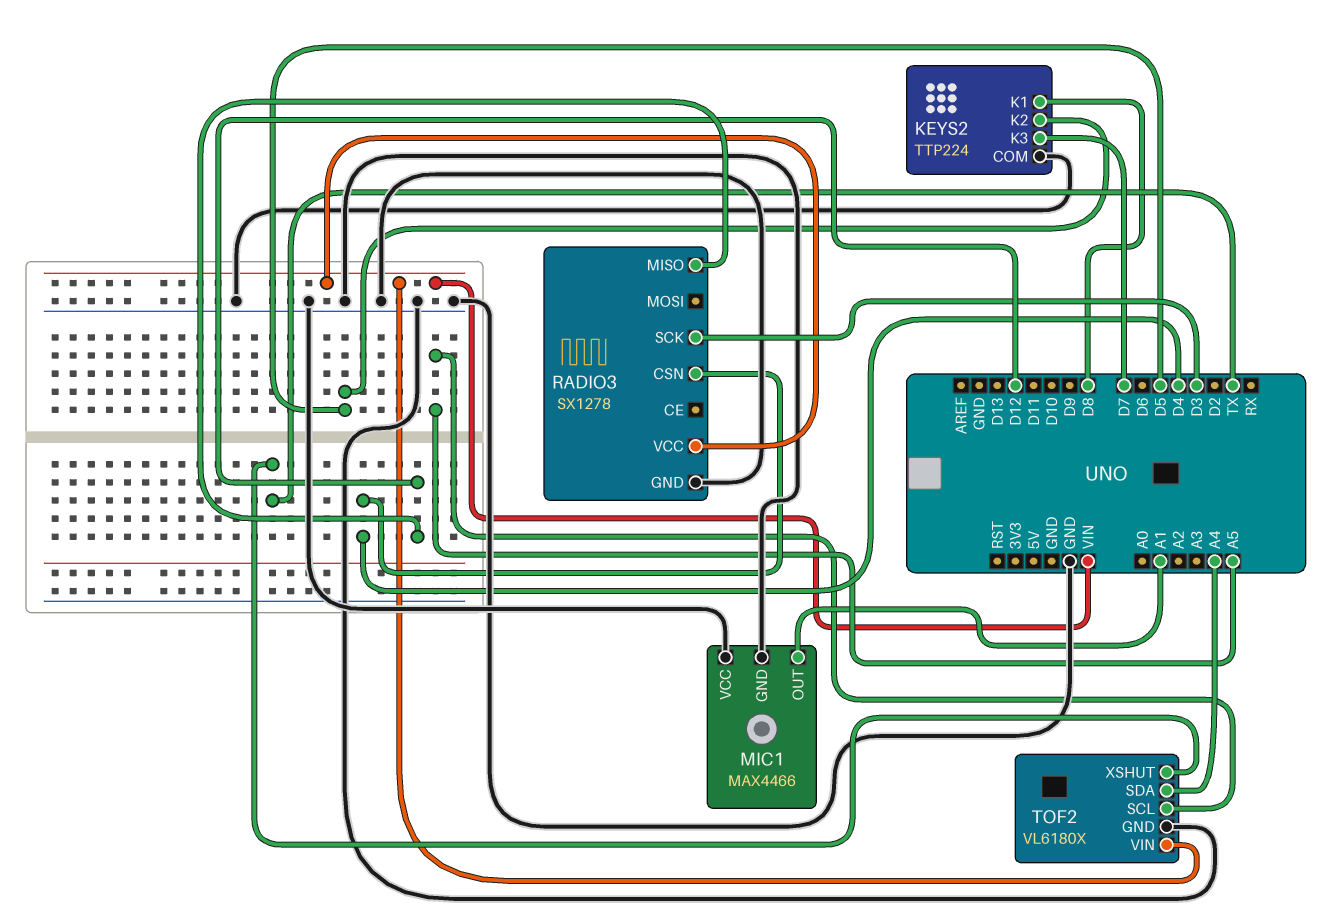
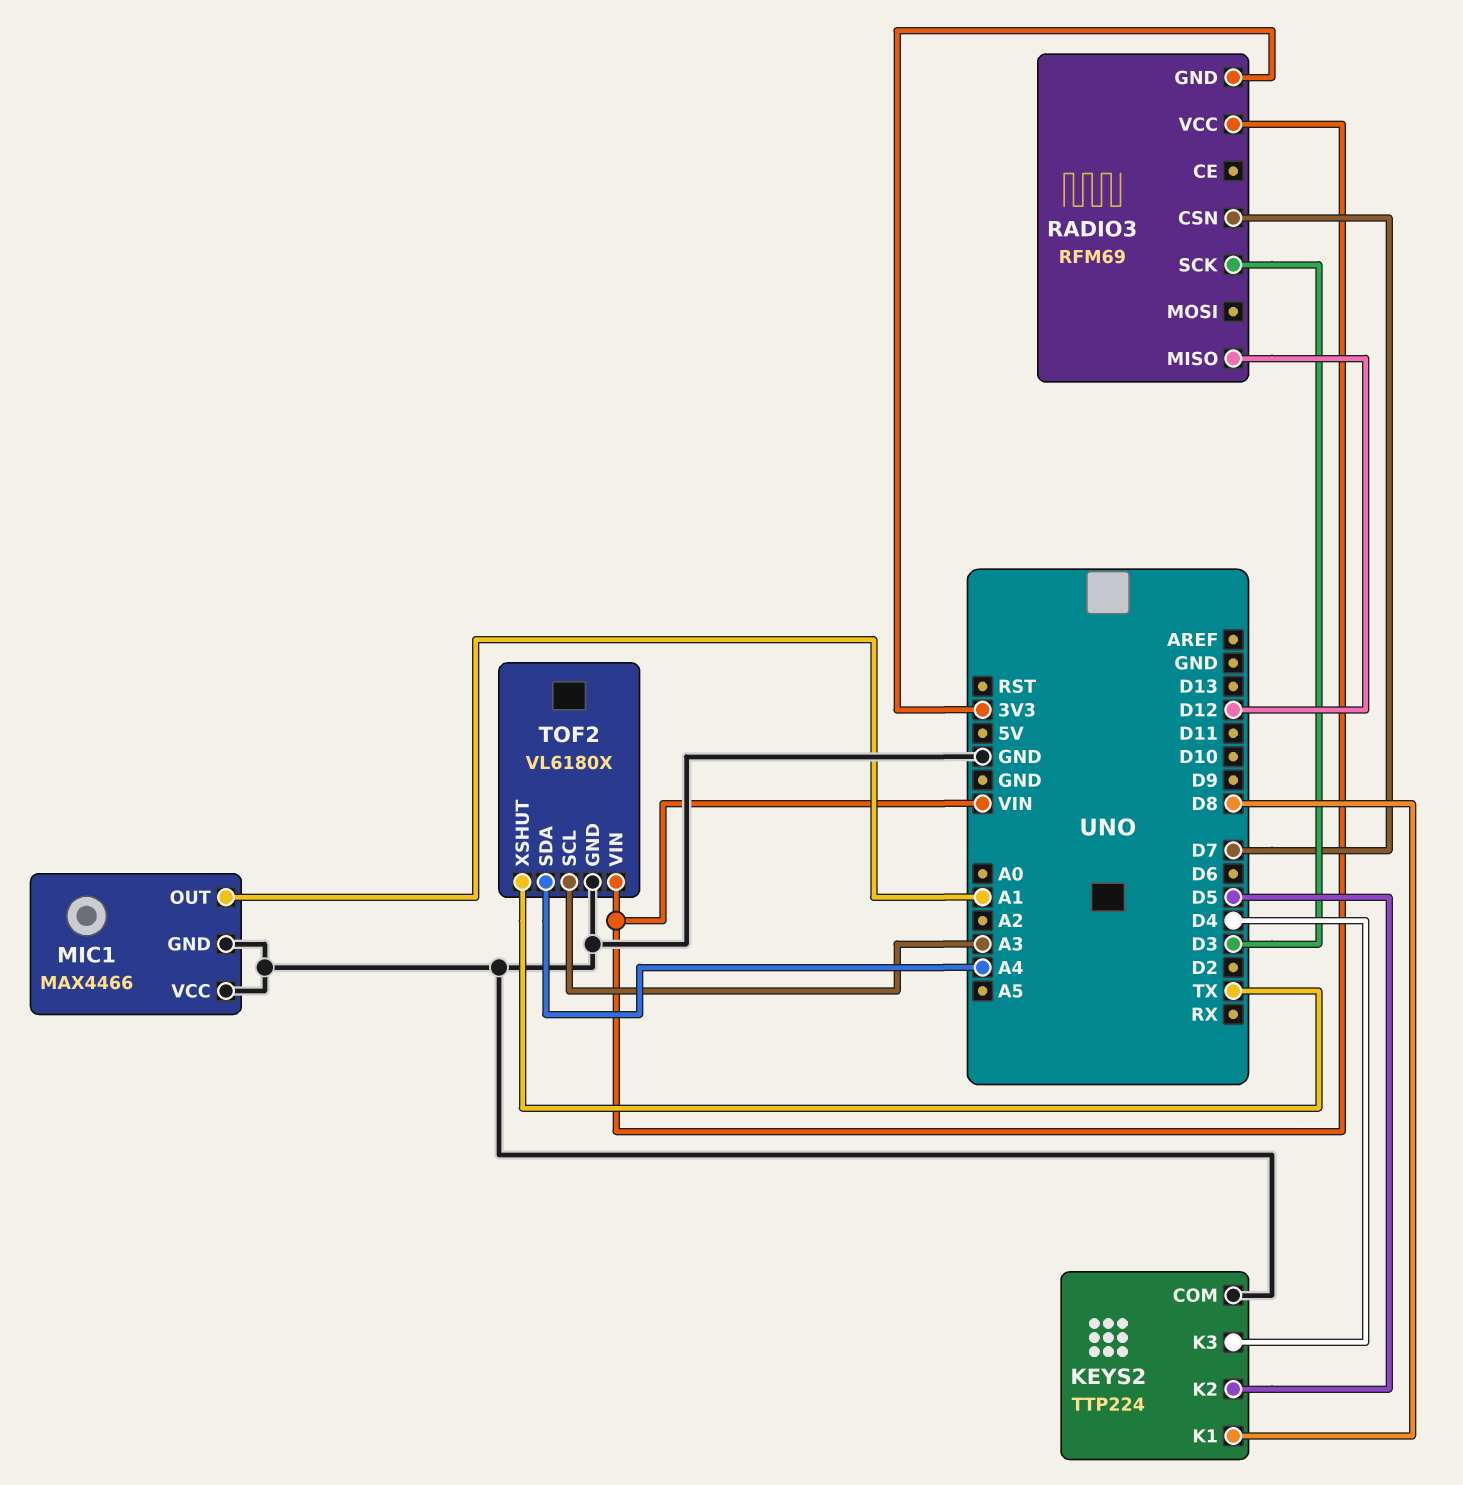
KEYS2 pin K3: D7 -> D4
RADIO3: SX1278 -> RFM69
RADIO3 pin CSN: D4 -> D7
RADIO3 pin GND: GND -> 3V3
TOF2 pin SCL: A5 -> A3

